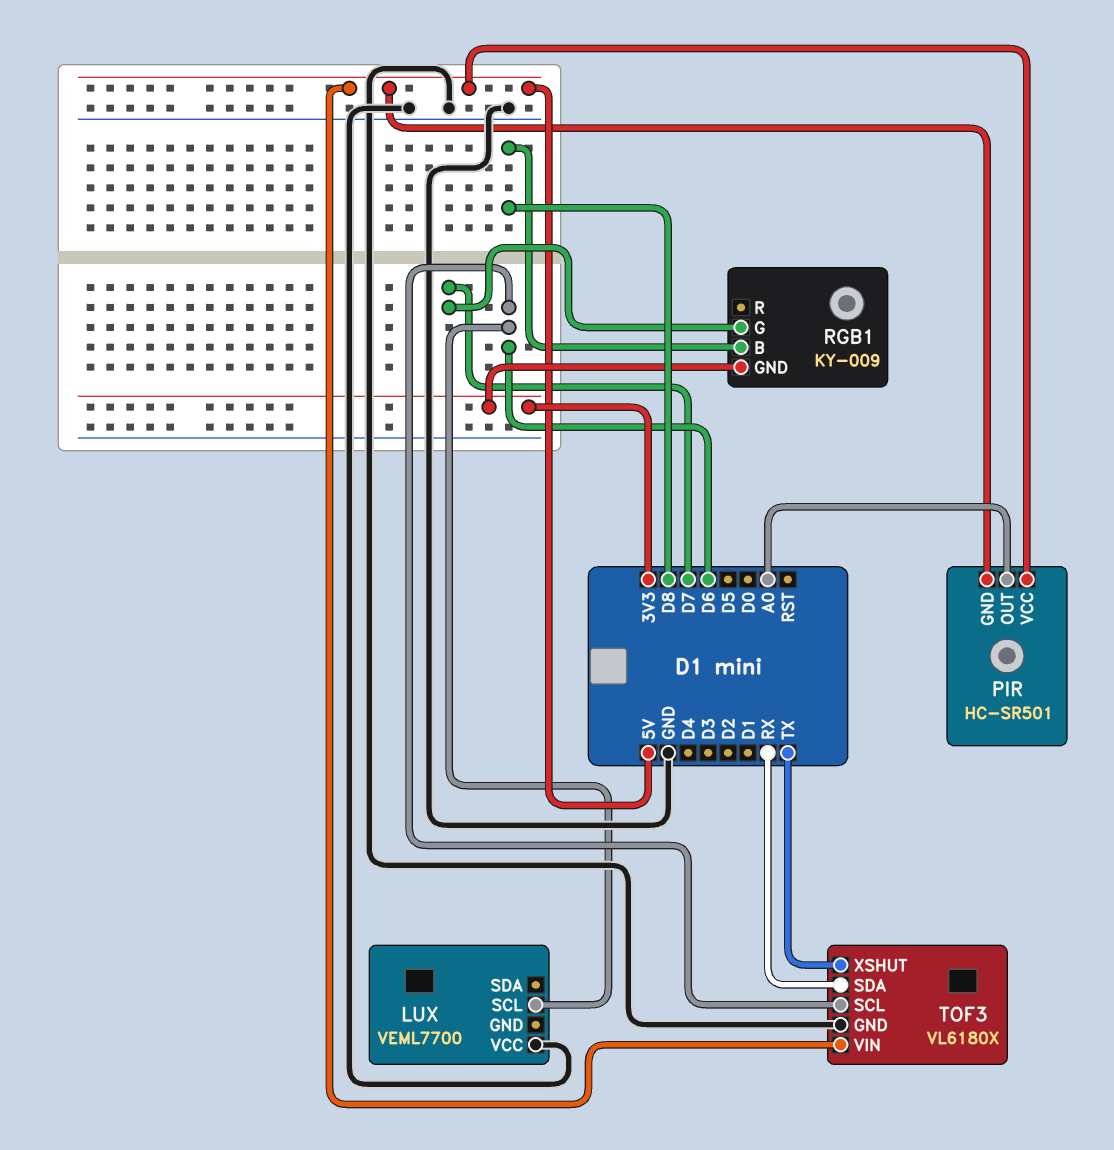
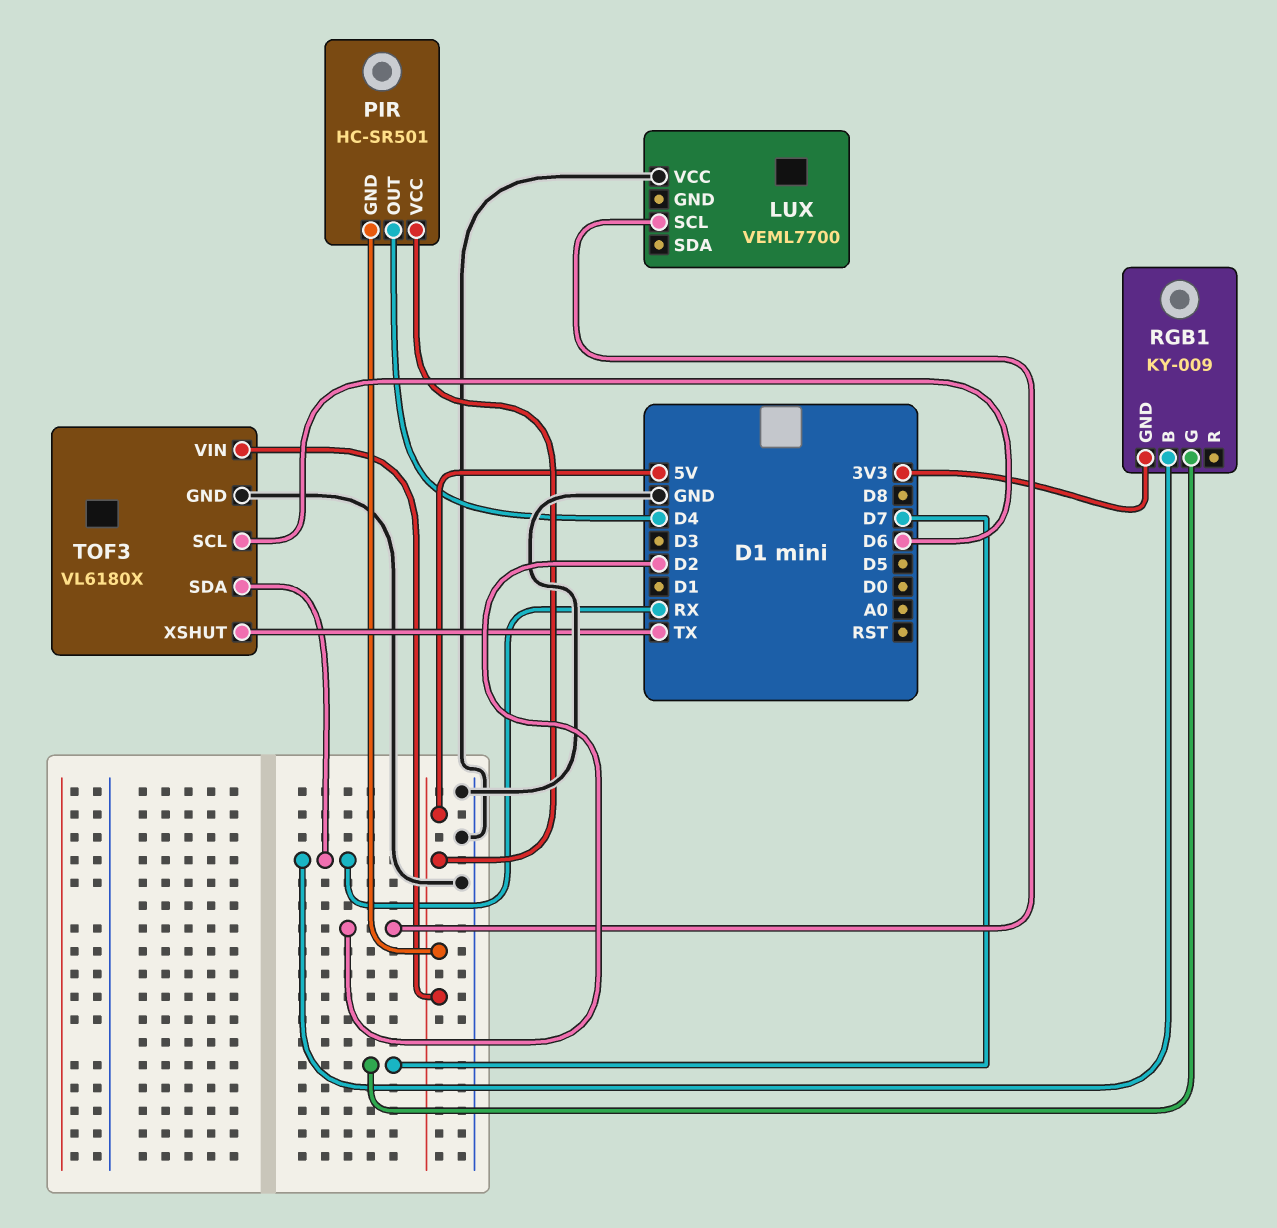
LUX pin SCL: D6 -> D2
PIR pin OUT: A0 -> D4
RGB1 pin B: D8 -> RX

